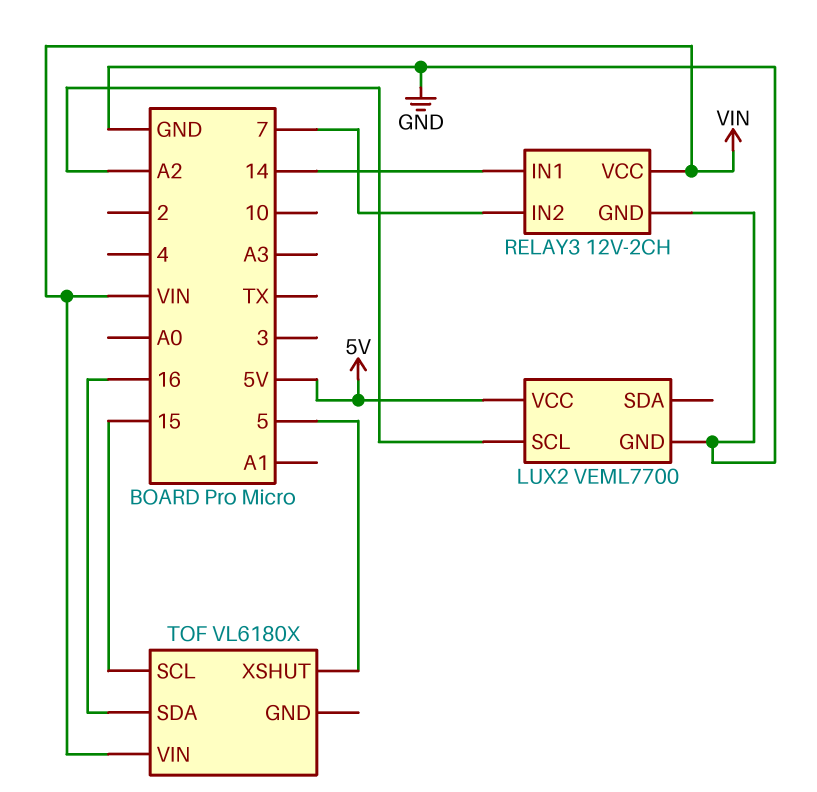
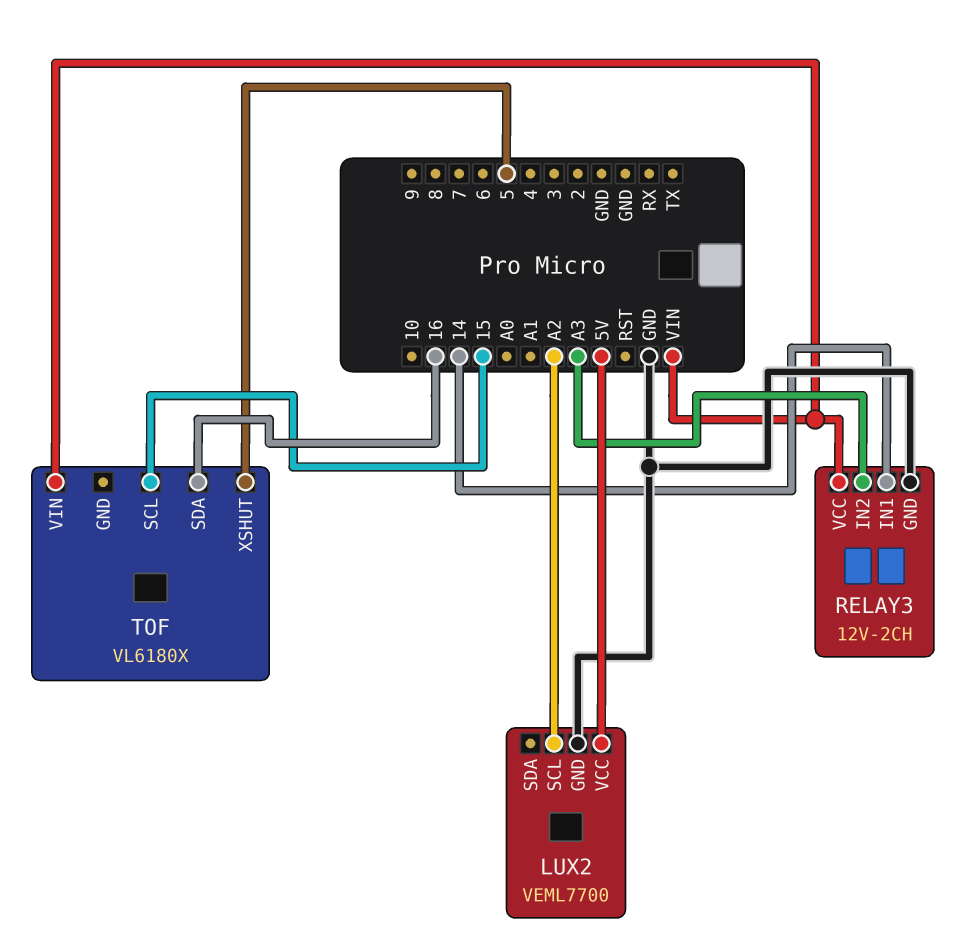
RELAY3 pin IN2: 7 -> A3

